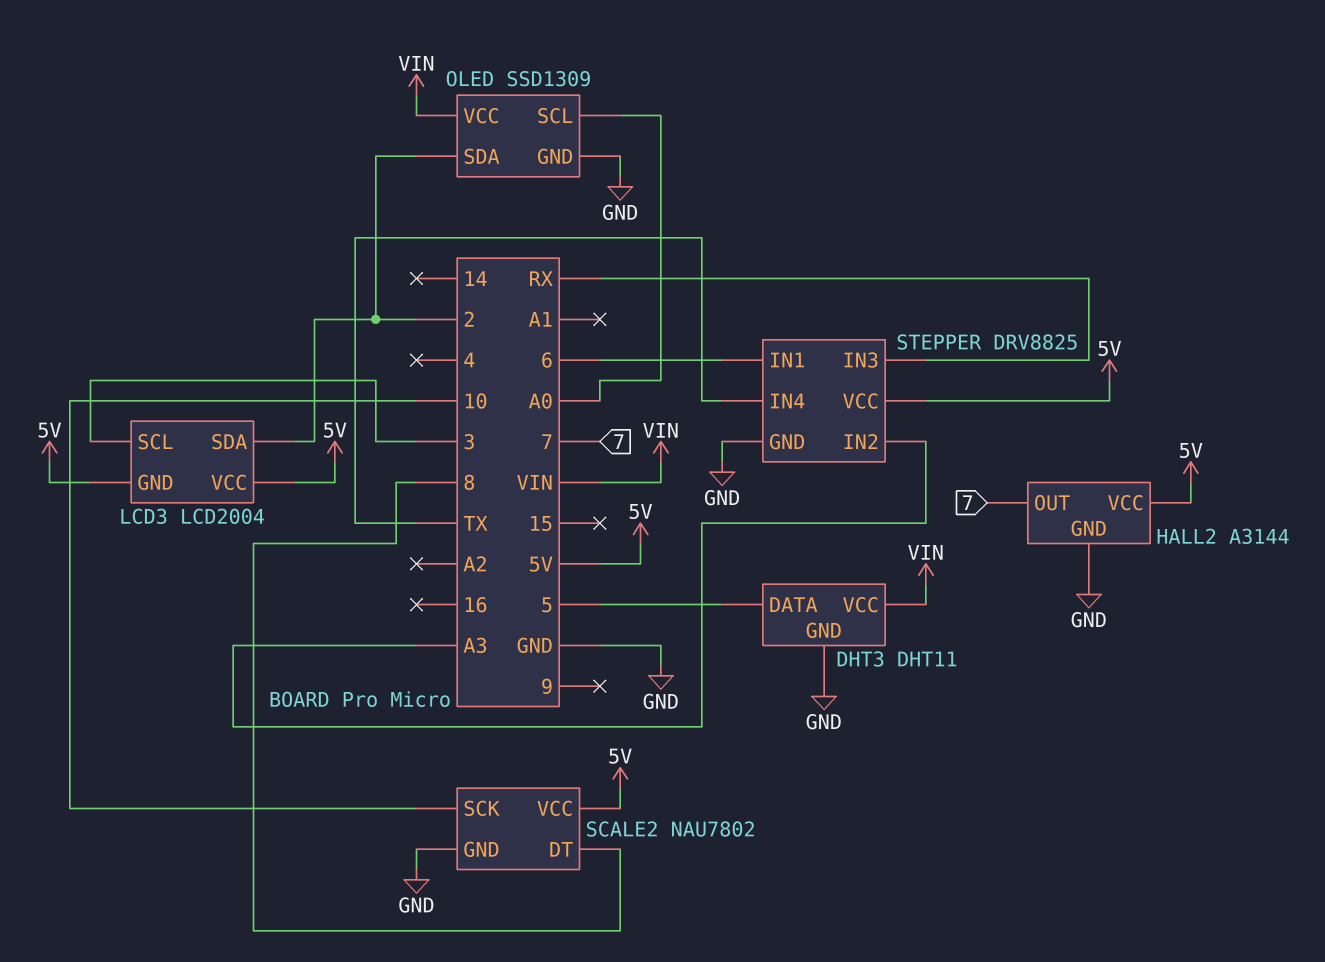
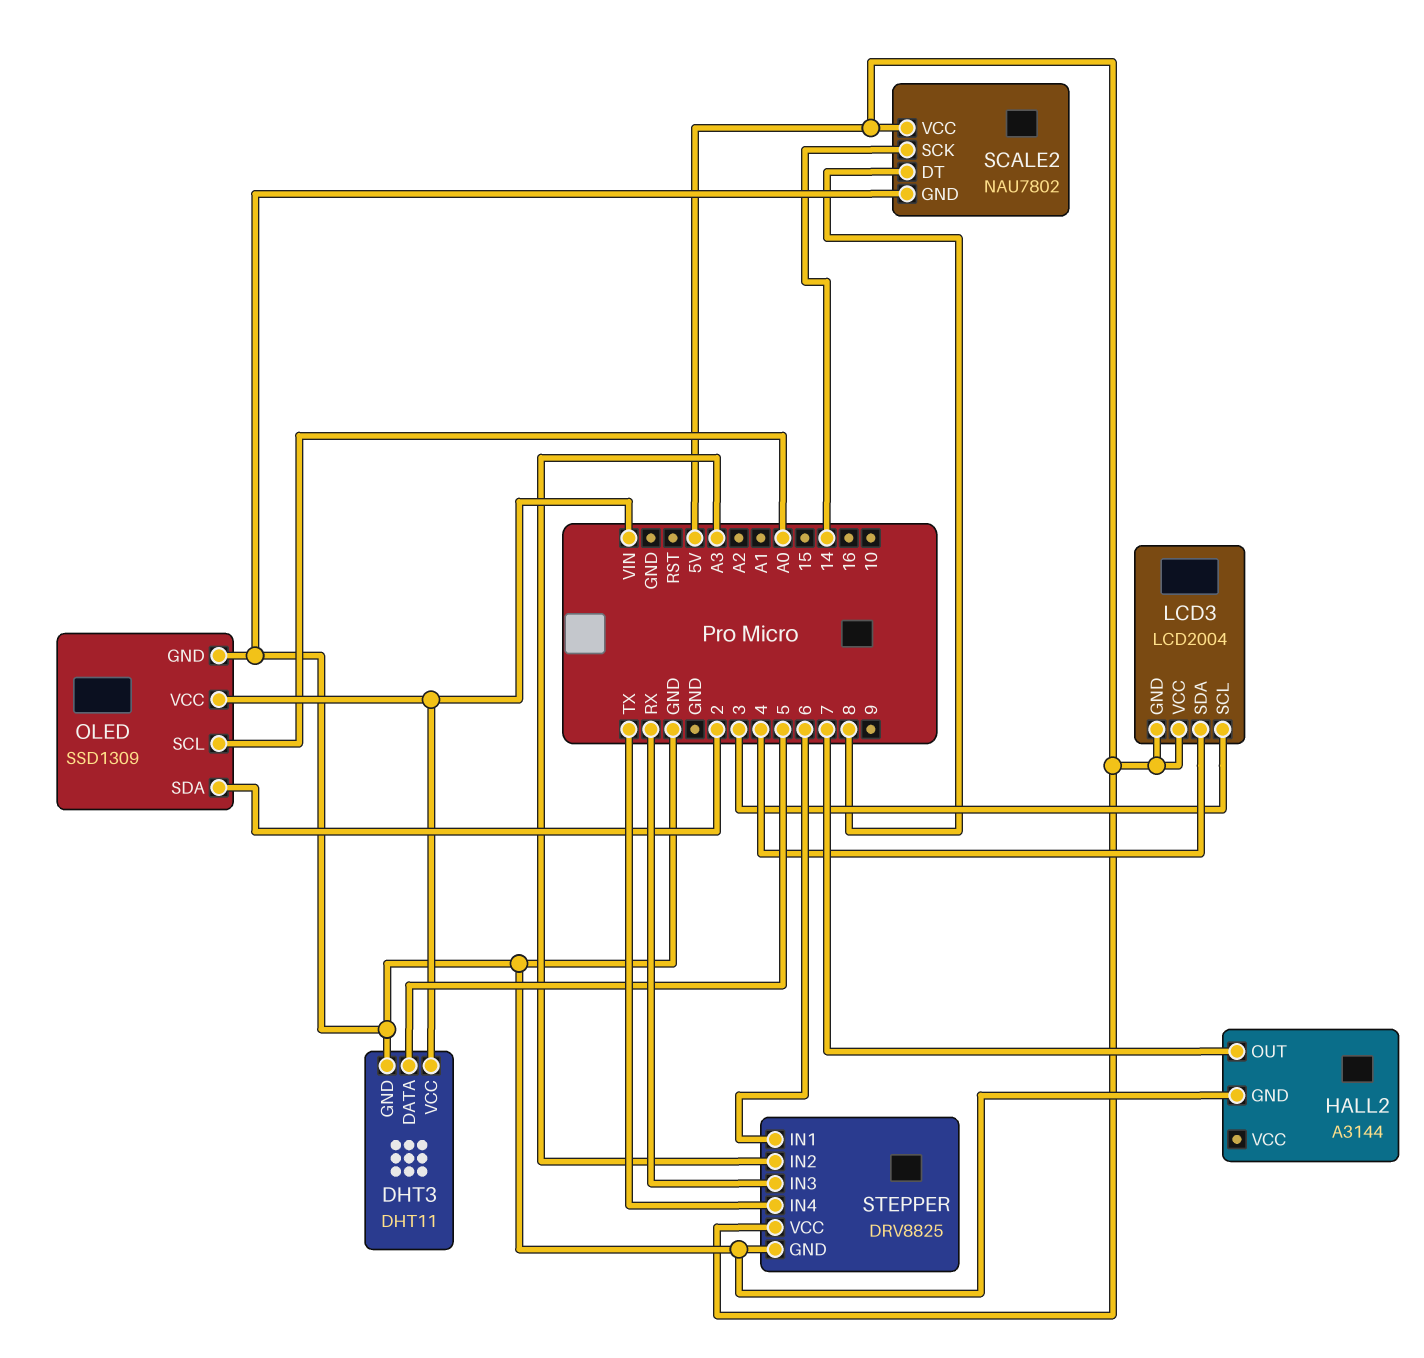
HALL2 pin VCC: 5V -> none
LCD3 pin SDA: 2 -> 4
SCALE2 pin SCK: 10 -> 14

